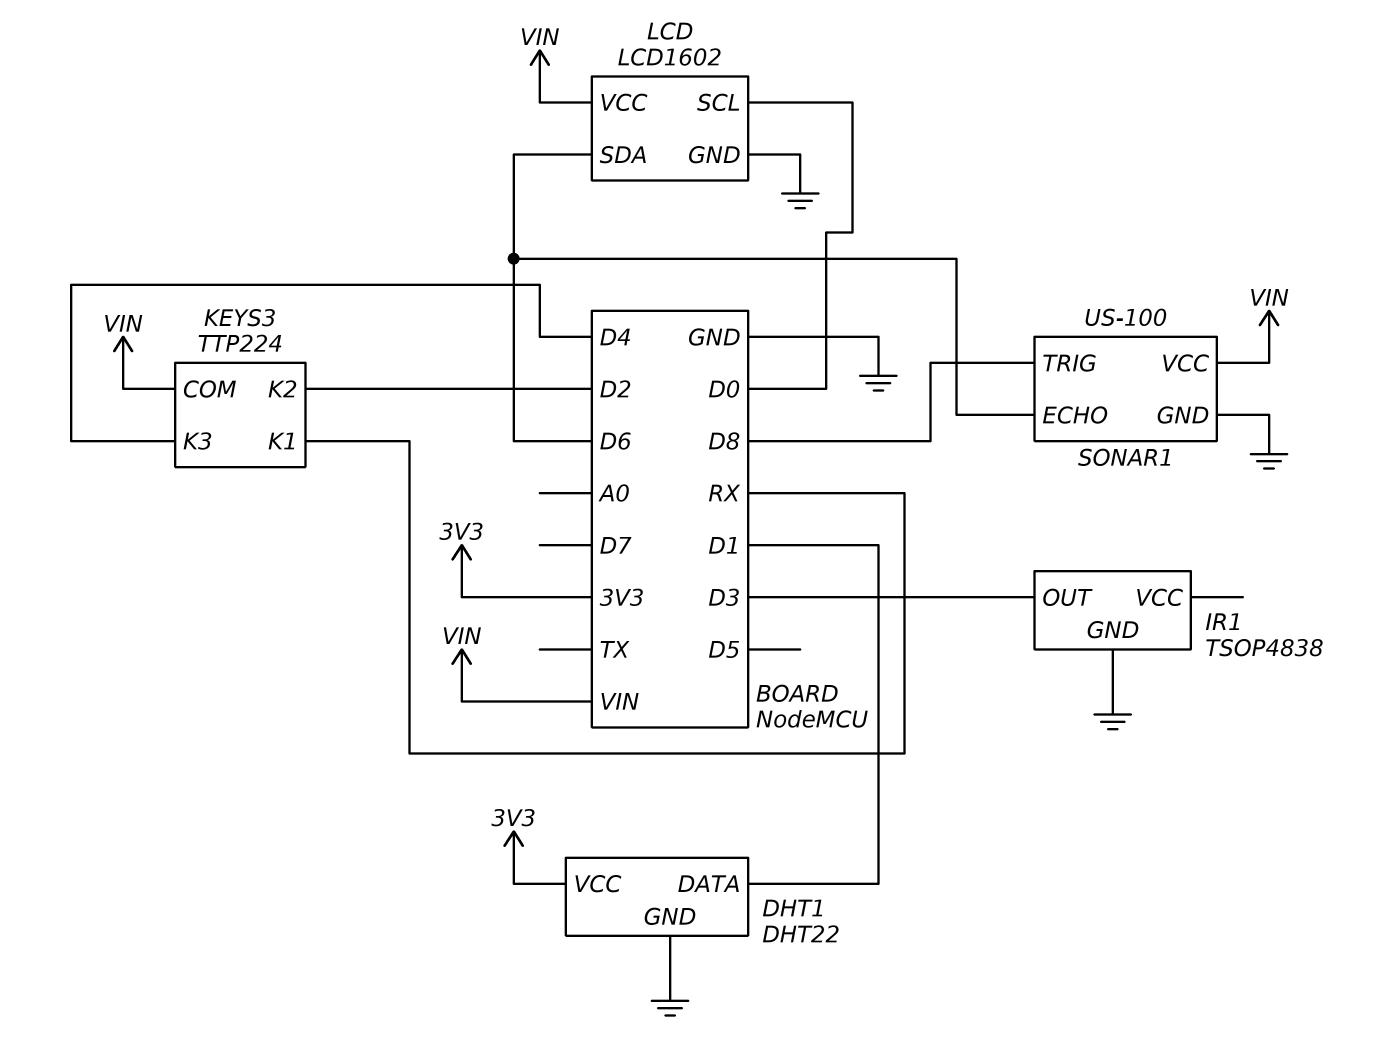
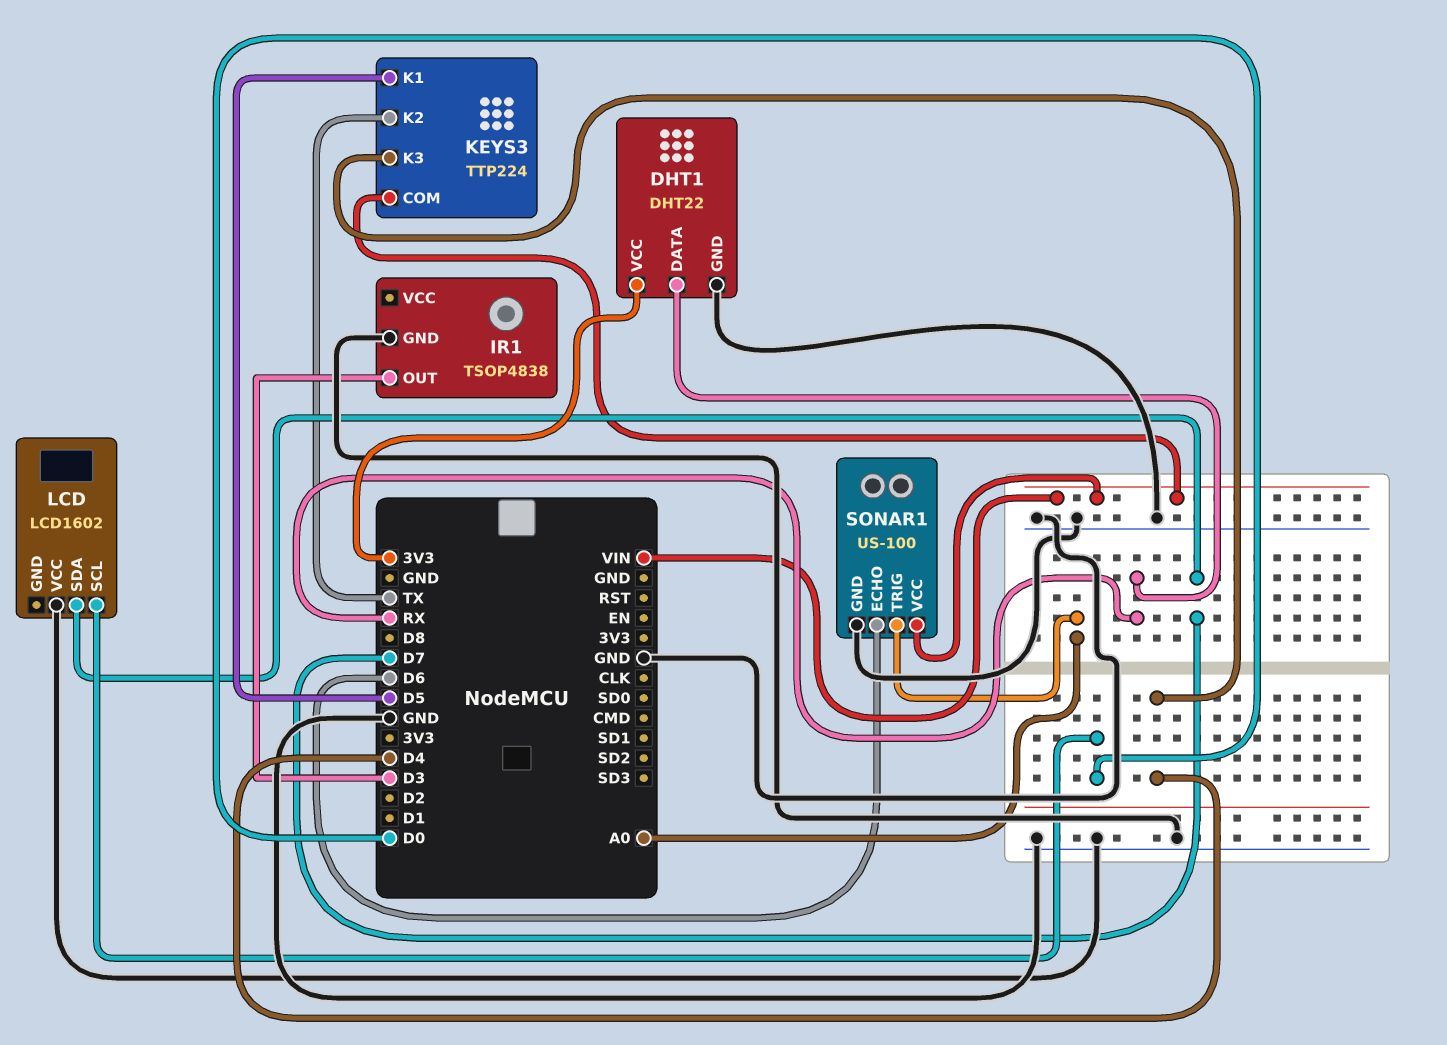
DHT1 pin DATA: D1 -> RX
KEYS3 pin K1: RX -> D5
KEYS3 pin K2: D2 -> TX
LCD pin GND: GND -> none
LCD pin SDA: D6 -> D7
LCD pin VCC: VIN -> GND
SONAR1 pin TRIG: D8 -> A0

